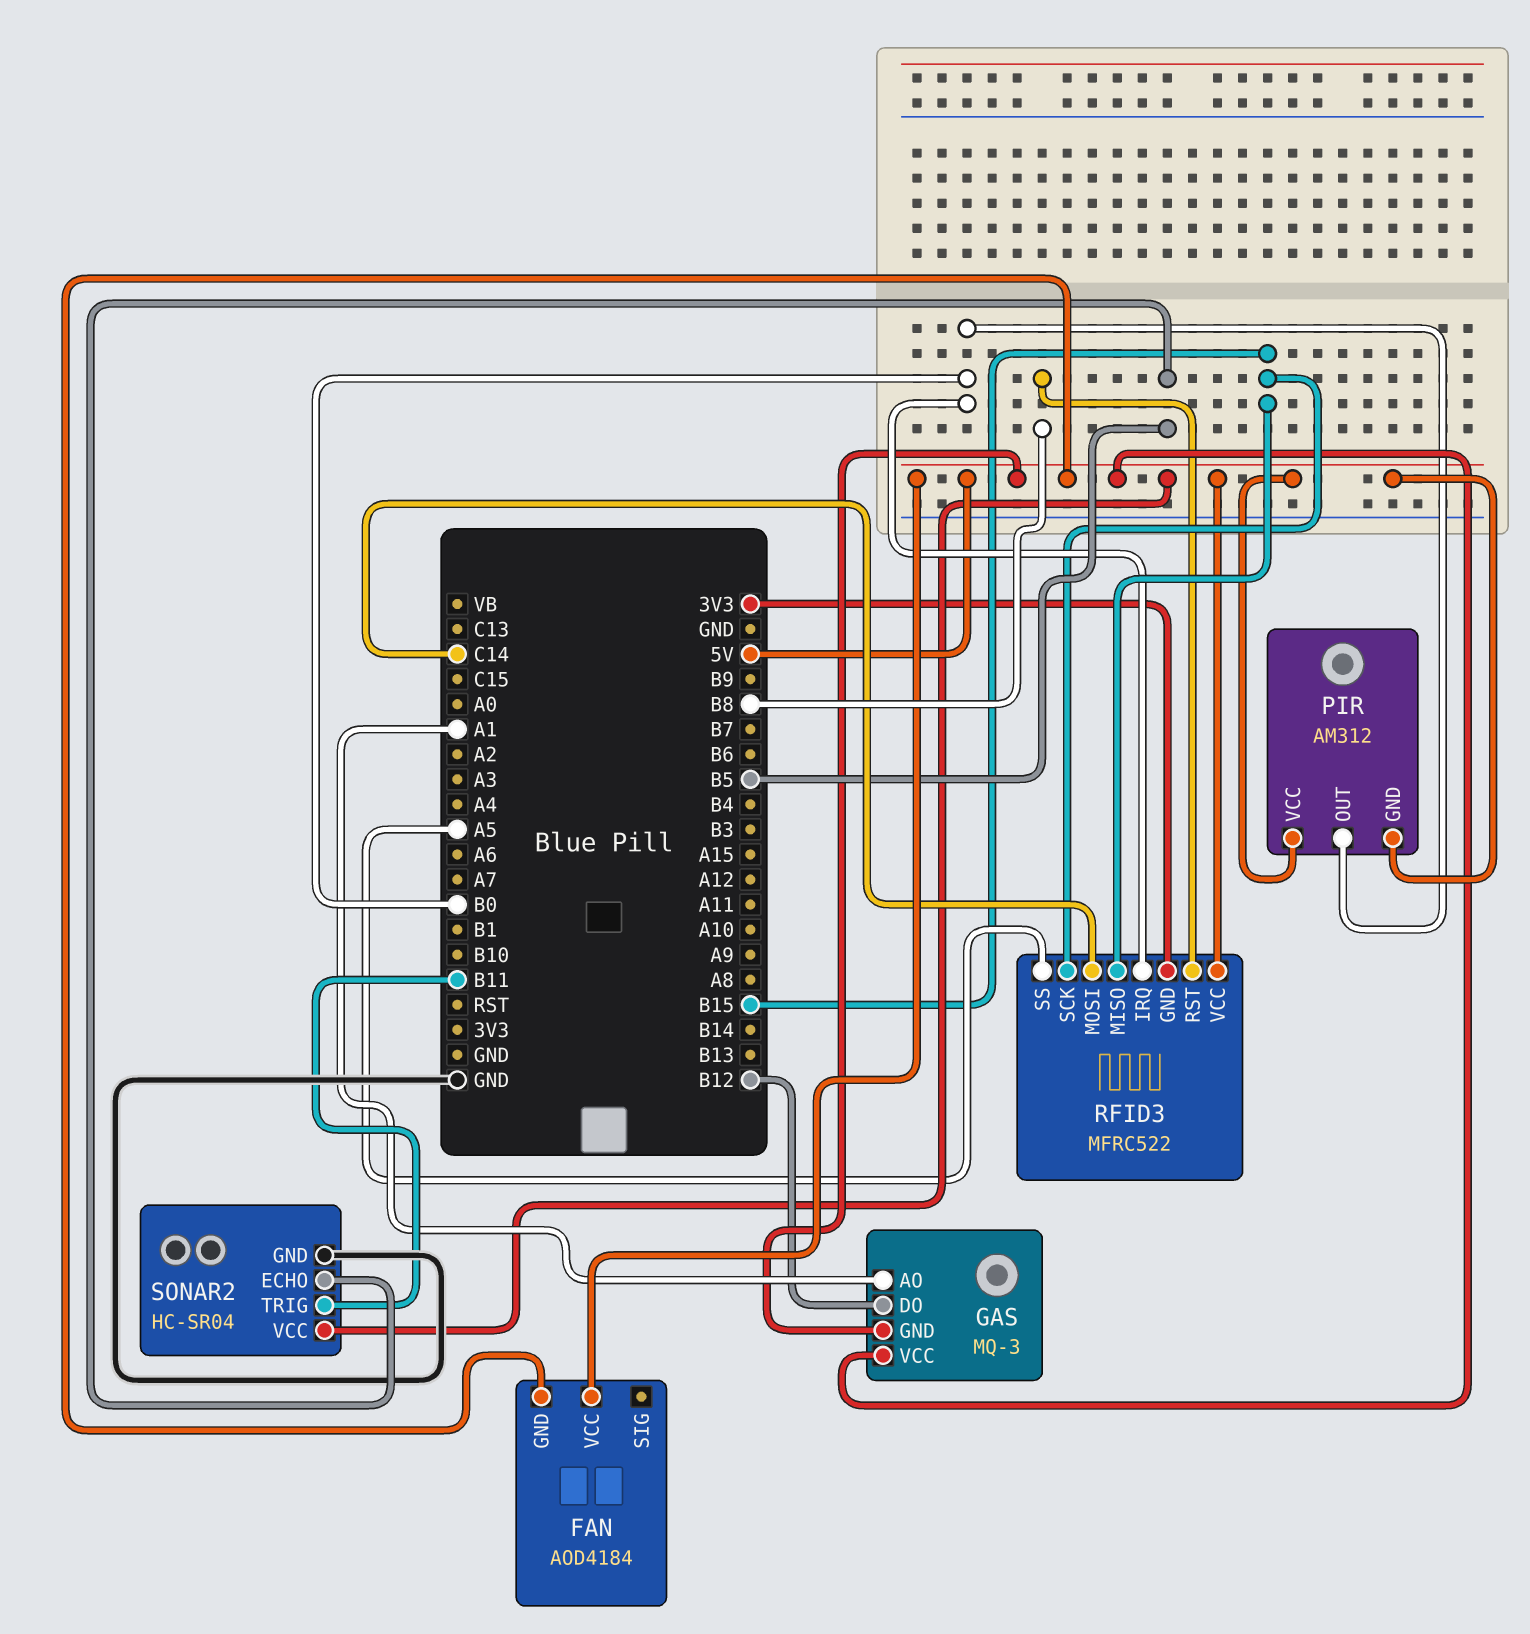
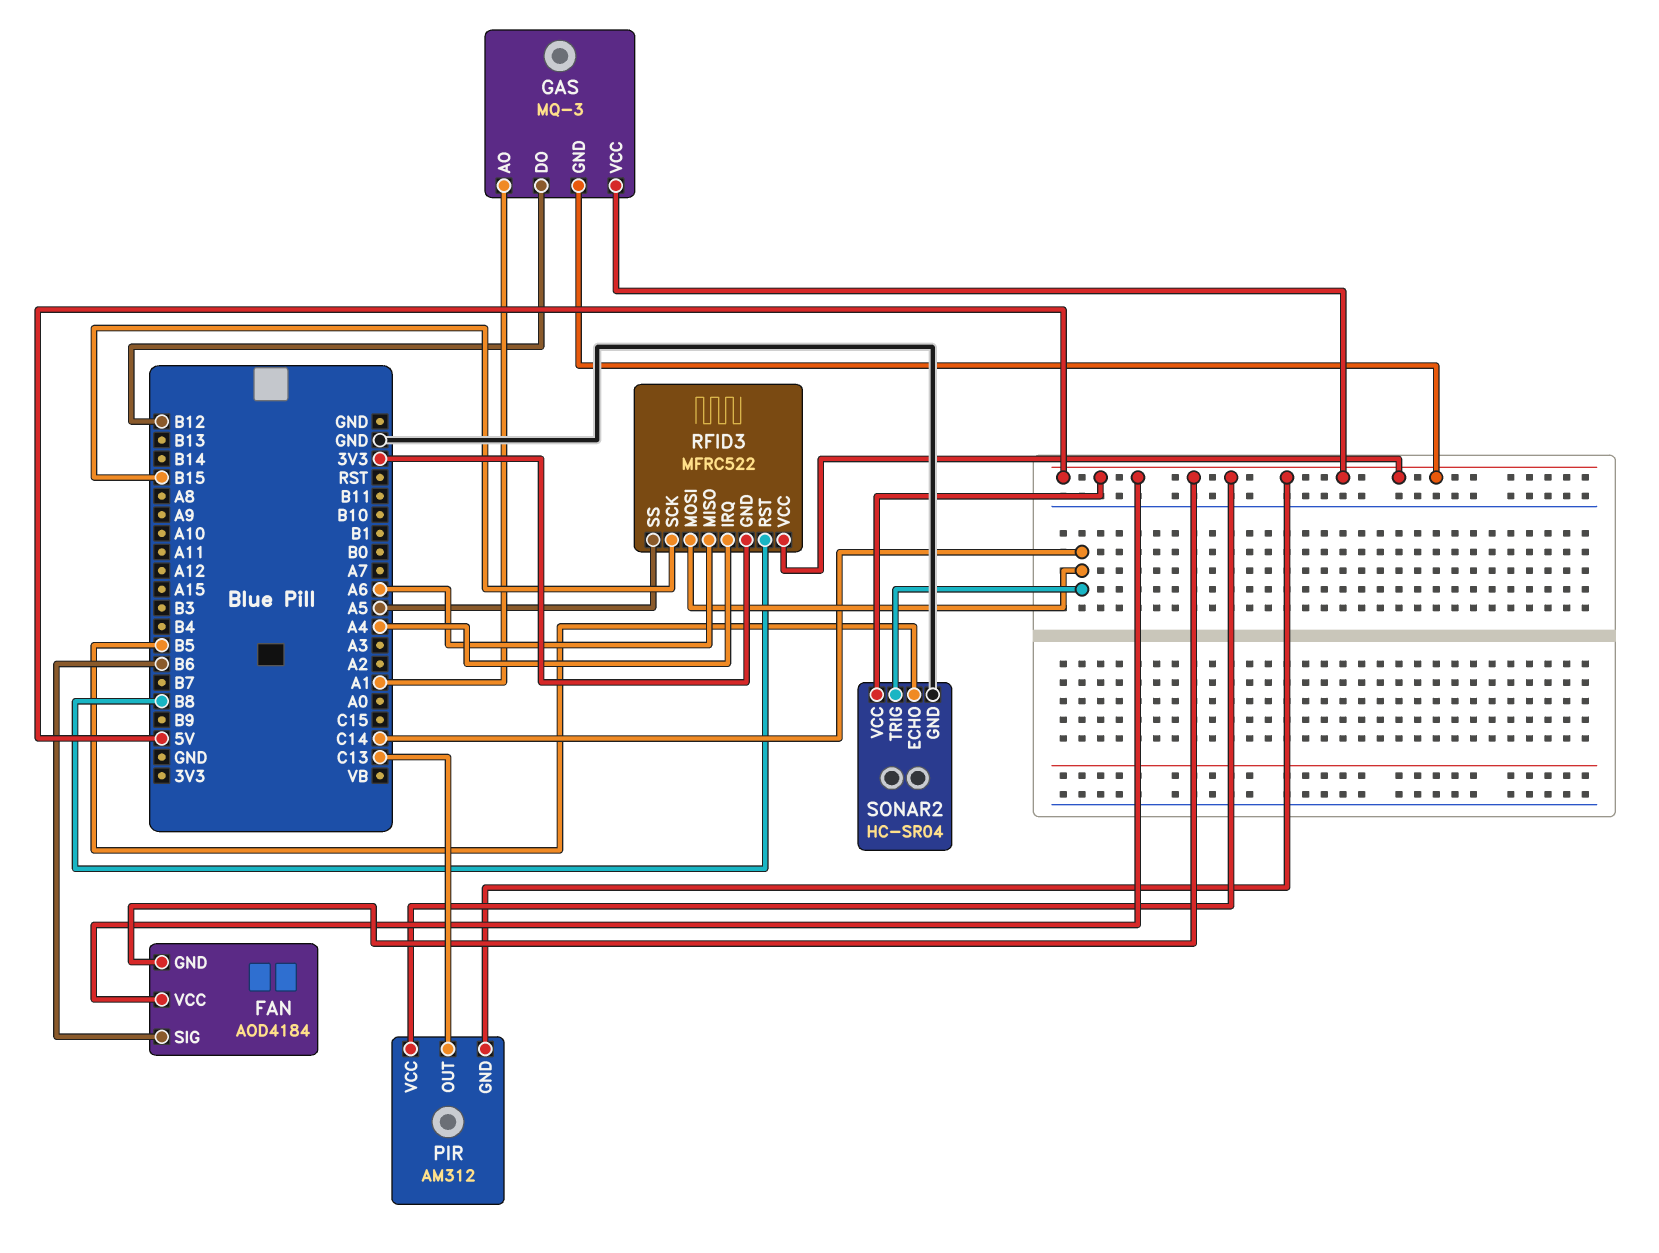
FAN pin SIG: none -> B6
PIR pin OUT: B0 -> C13
RFID3 pin IRQ: B0 -> A4
RFID3 pin MISO: B15 -> A6
SONAR2 pin TRIG: B11 -> C14

